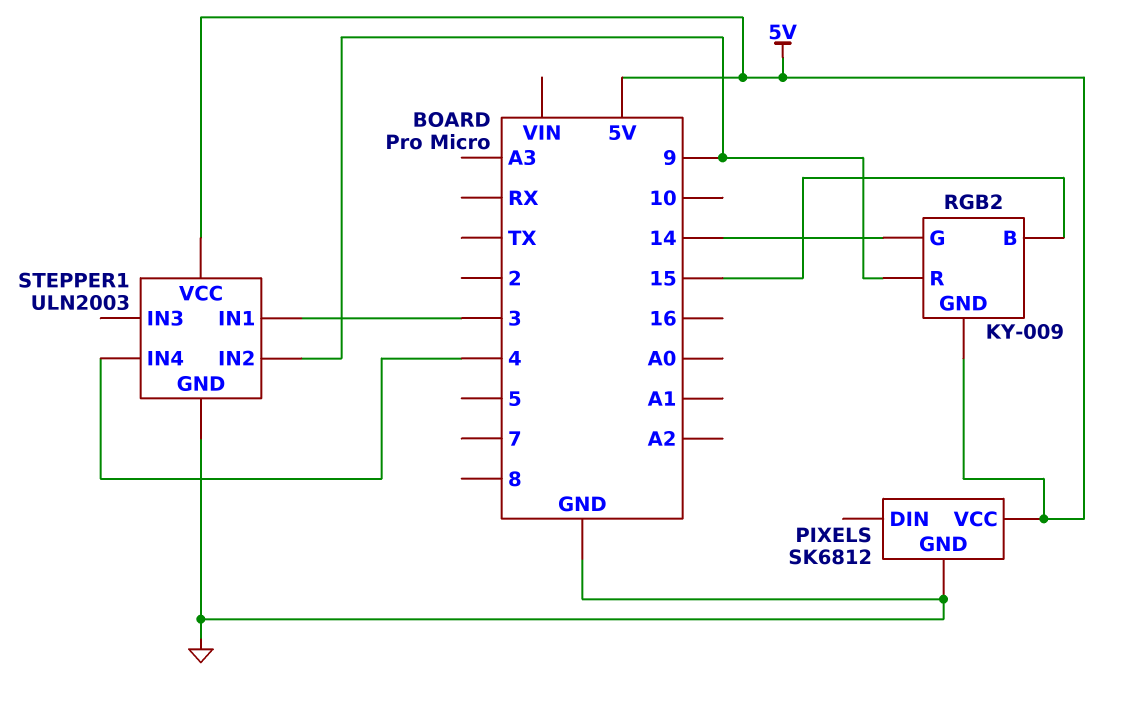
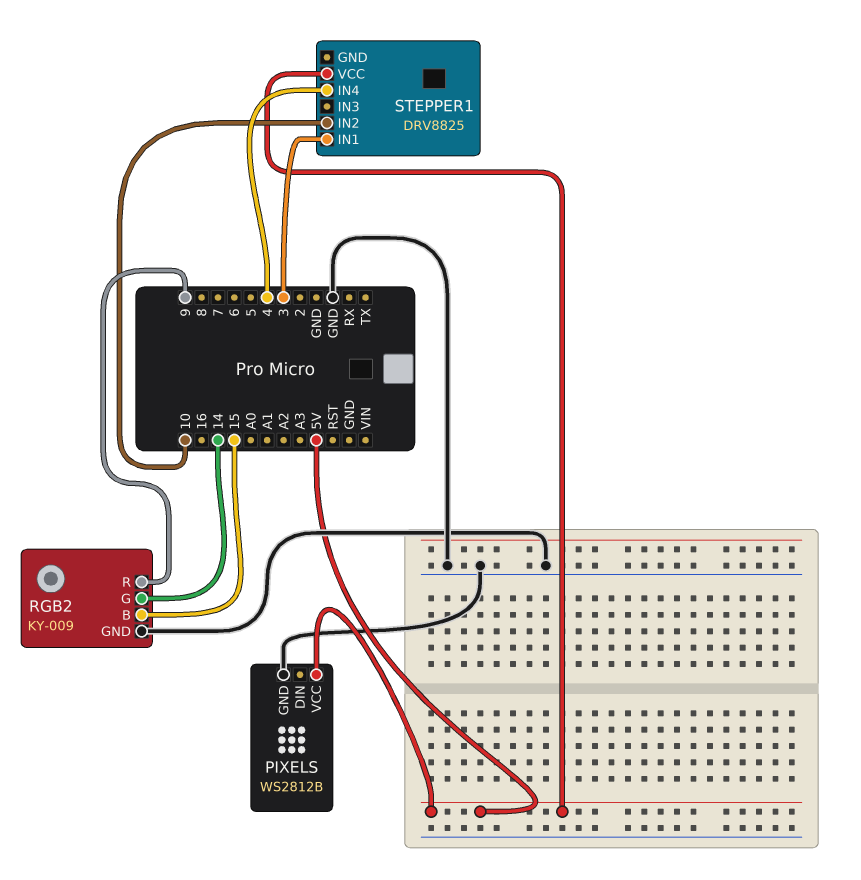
PIXELS: SK6812 -> WS2812B
RGB2 pin GND: 5V -> GND
STEPPER1: ULN2003 -> DRV8825
STEPPER1 pin GND: GND -> none
STEPPER1 pin IN2: 9 -> 10

